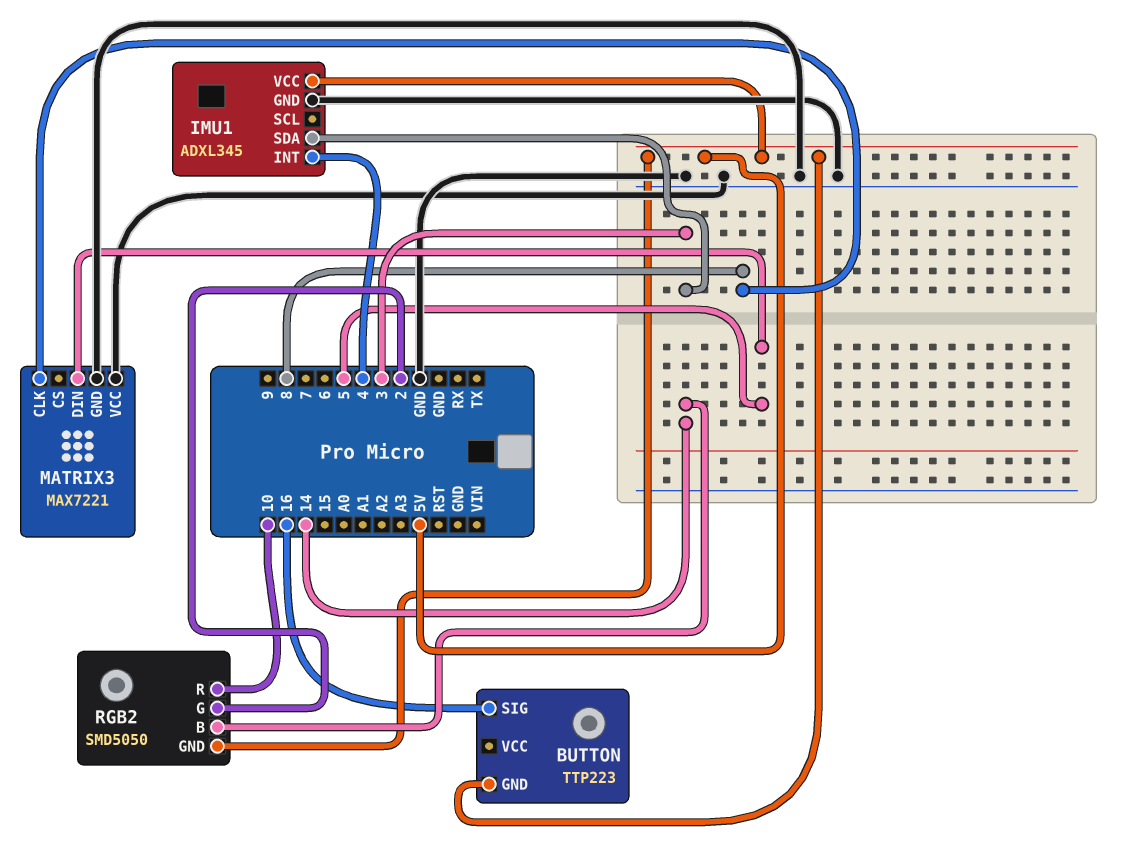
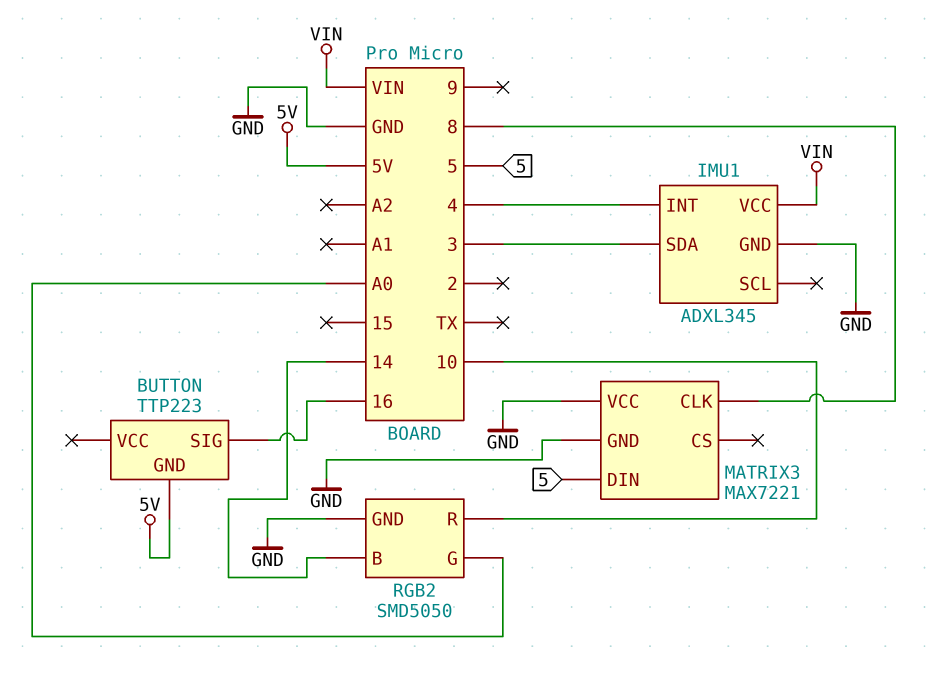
IMU1 pin VCC: 5V -> VIN
RGB2 pin G: 2 -> A0
RGB2 pin GND: 5V -> GND

